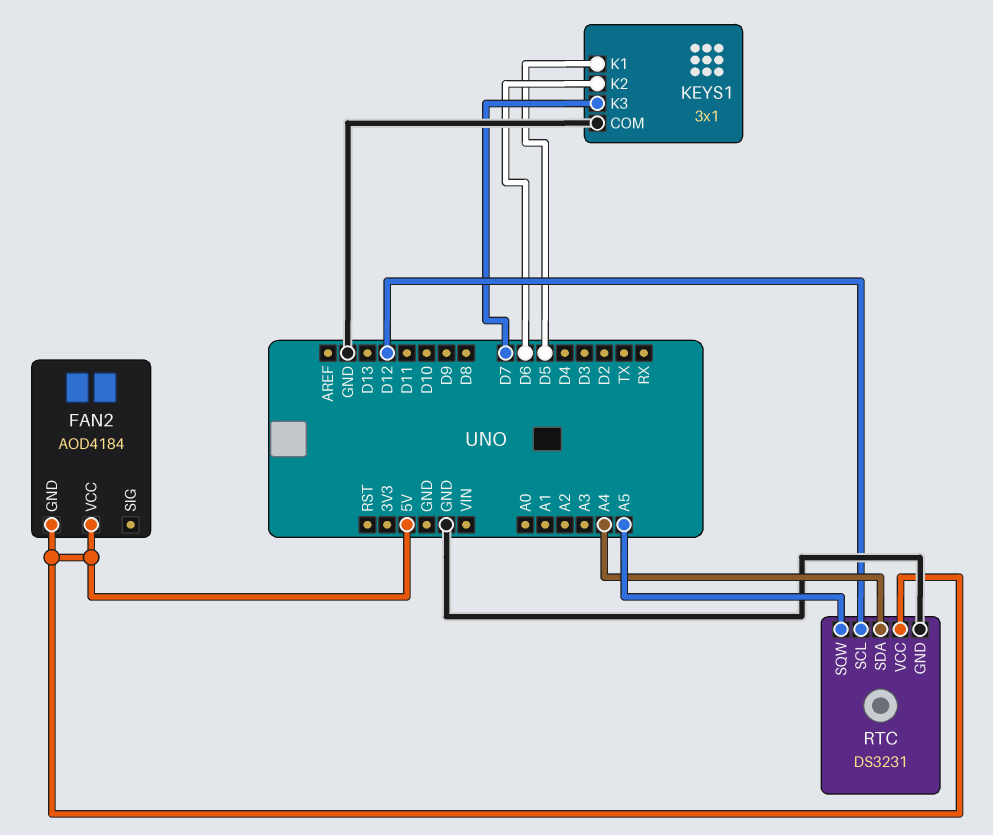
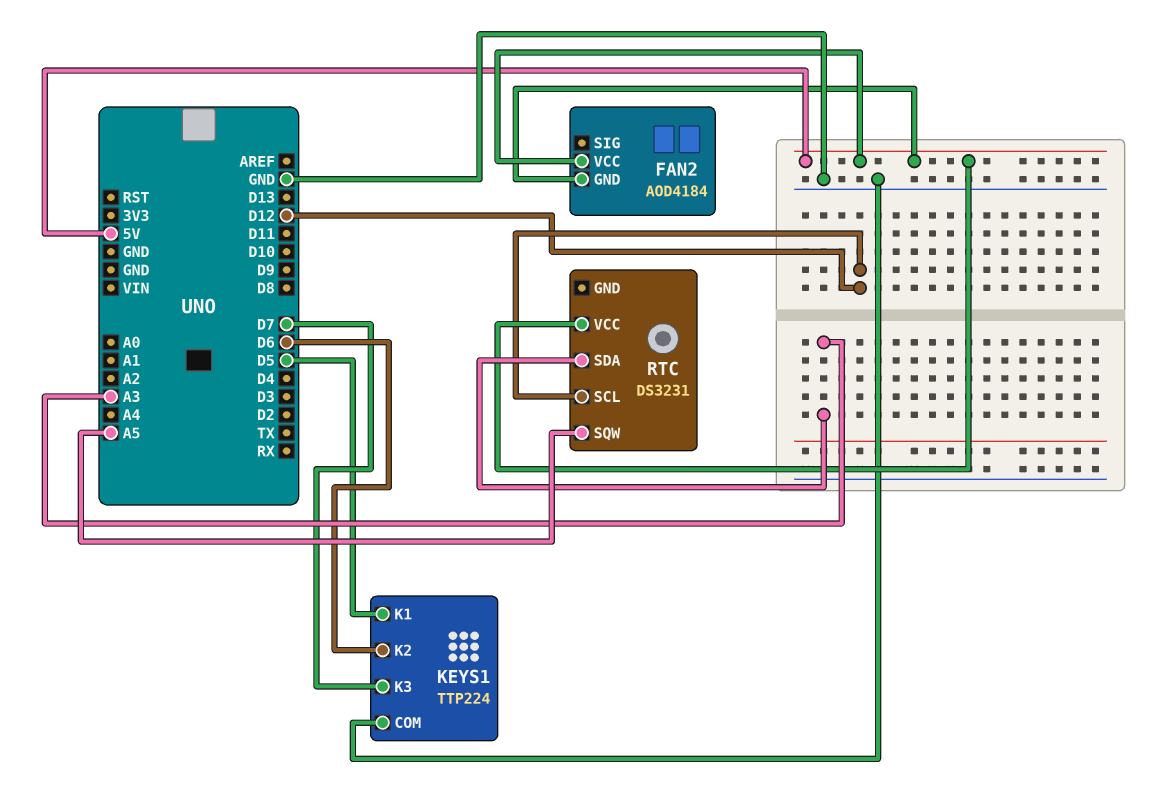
KEYS1: 3x1 -> TTP224
RTC pin GND: GND -> none
RTC pin SDA: A4 -> A3

